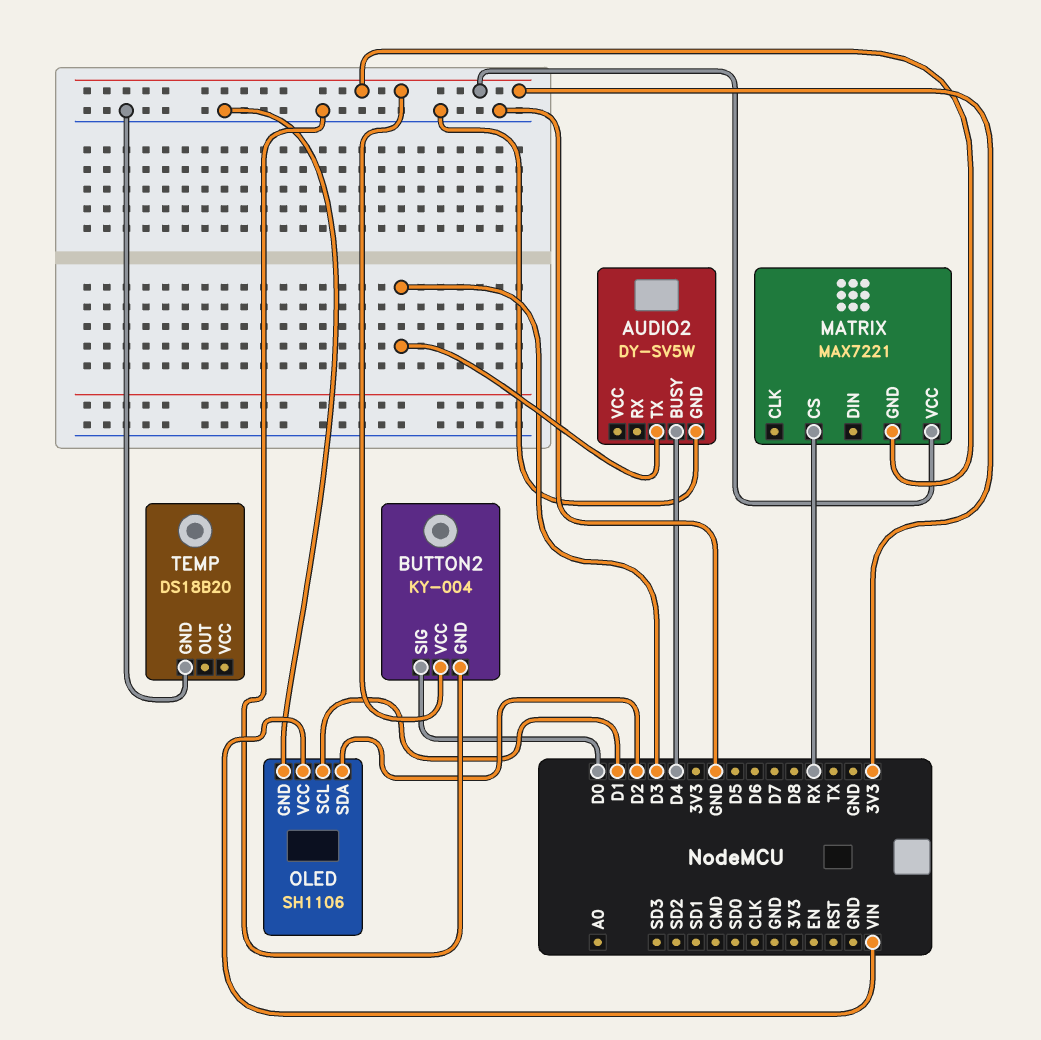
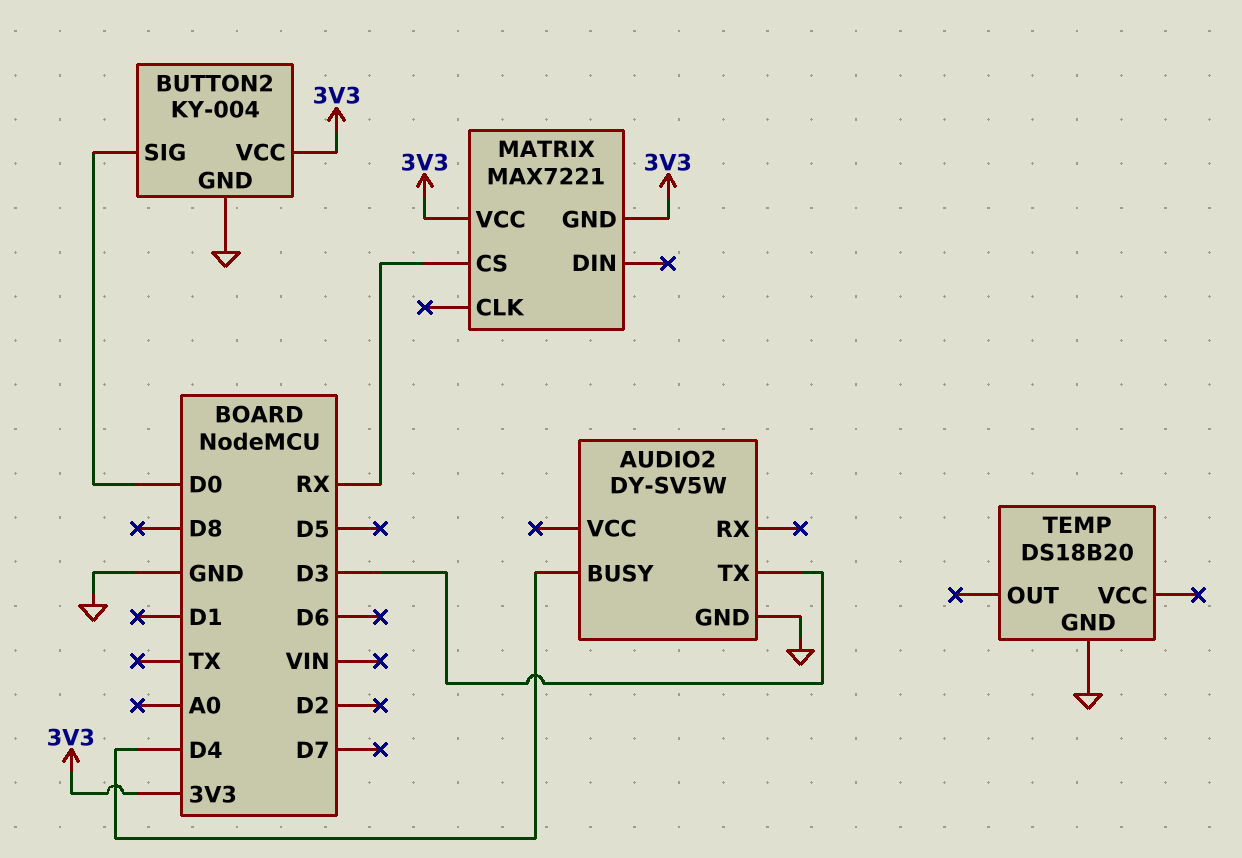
OLED: SH1106 -> none
OLED pin GND: GND -> none
OLED pin SCL: D1 -> none
OLED pin SDA: D2 -> none
OLED pin VCC: VIN -> none

